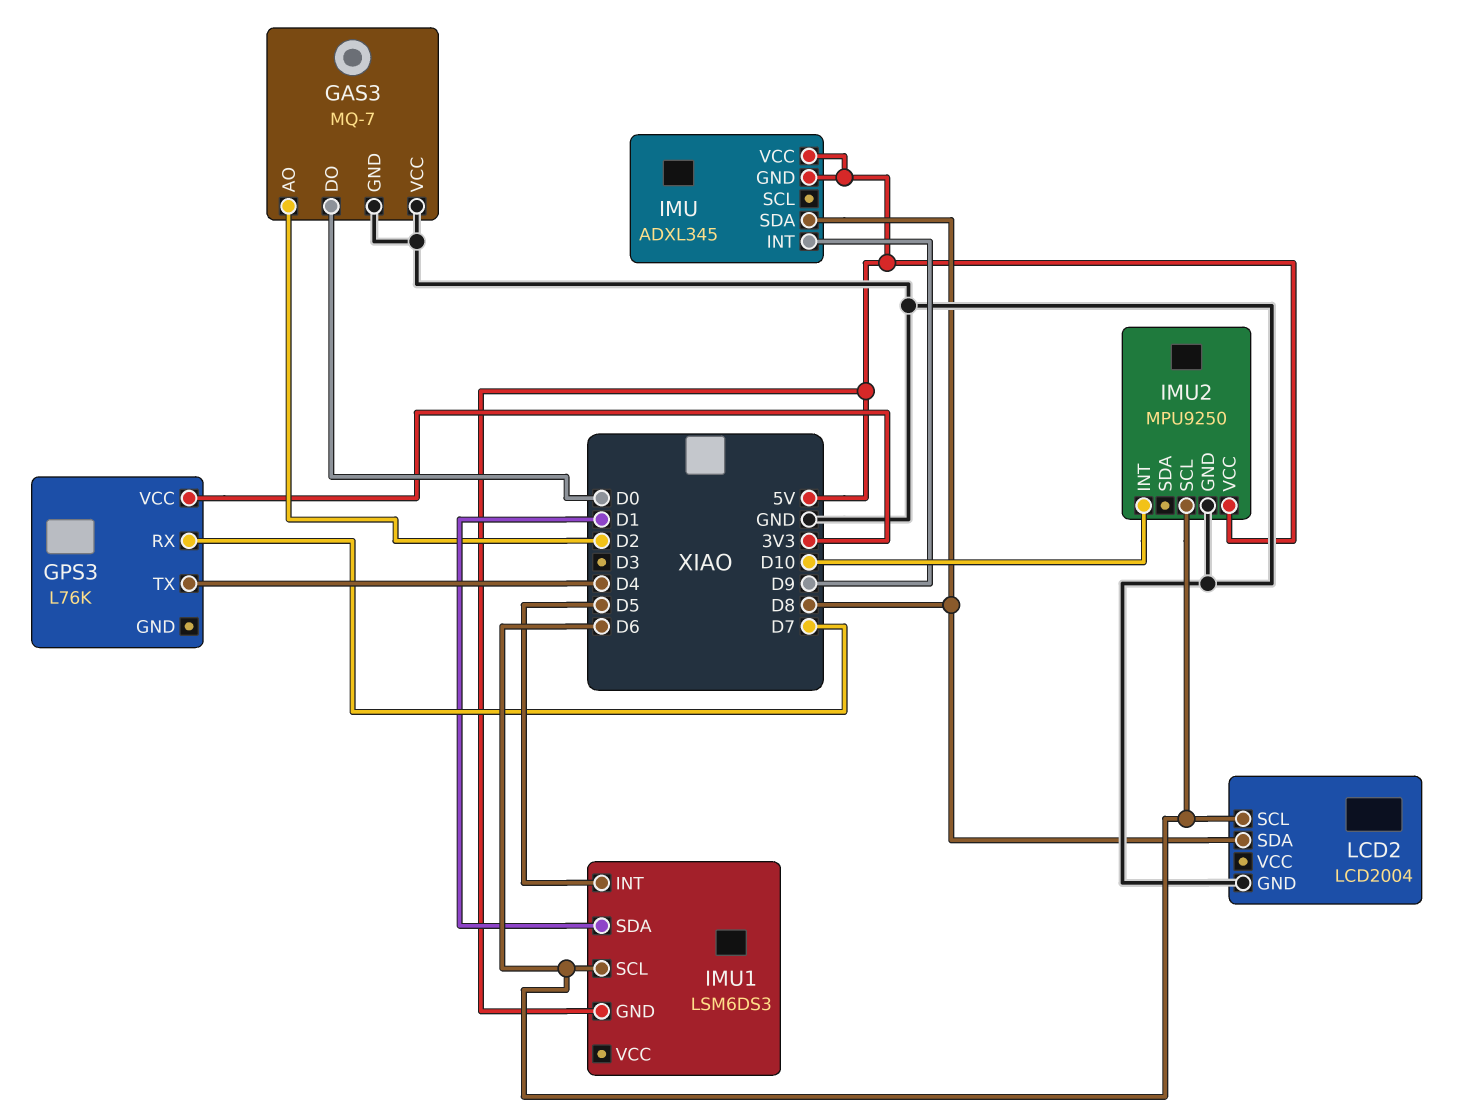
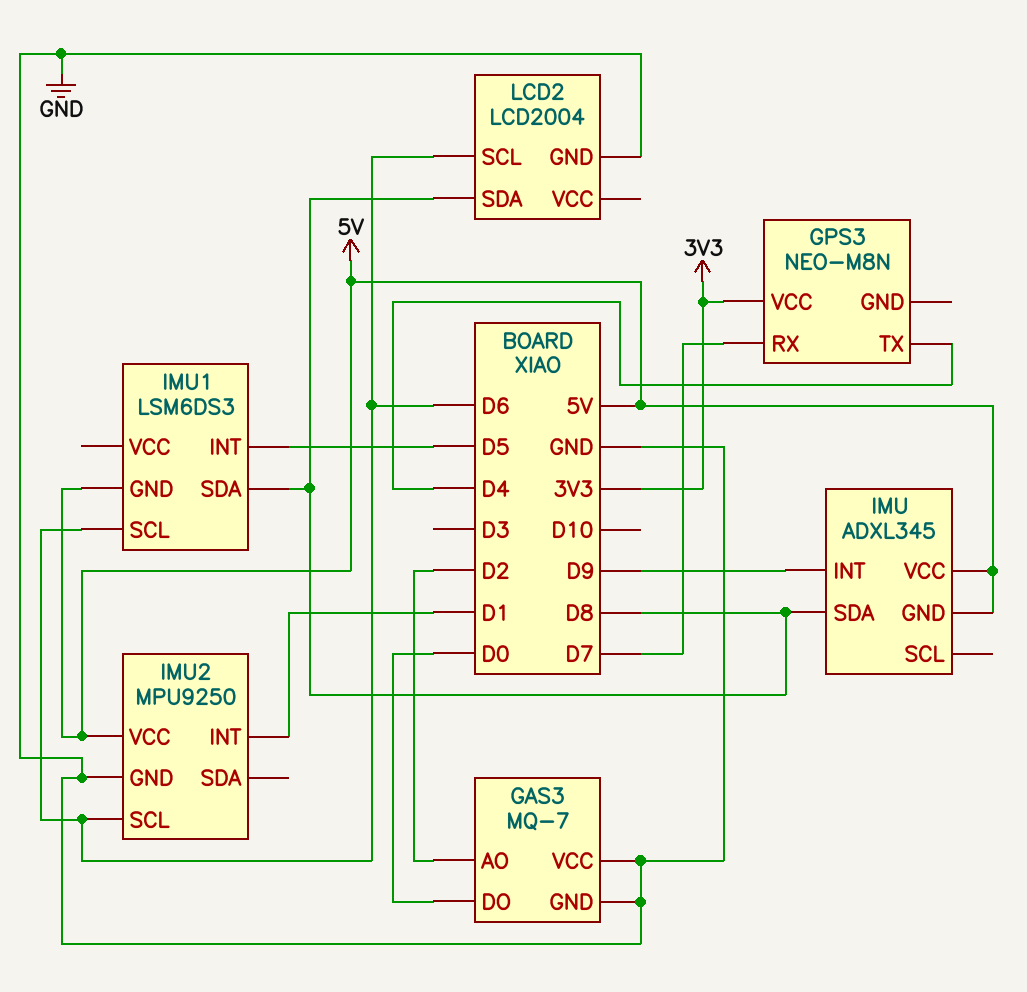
GPS3: L76K -> NEO-M8N
IMU1 pin SDA: D1 -> D8
IMU2 pin INT: D10 -> D1

